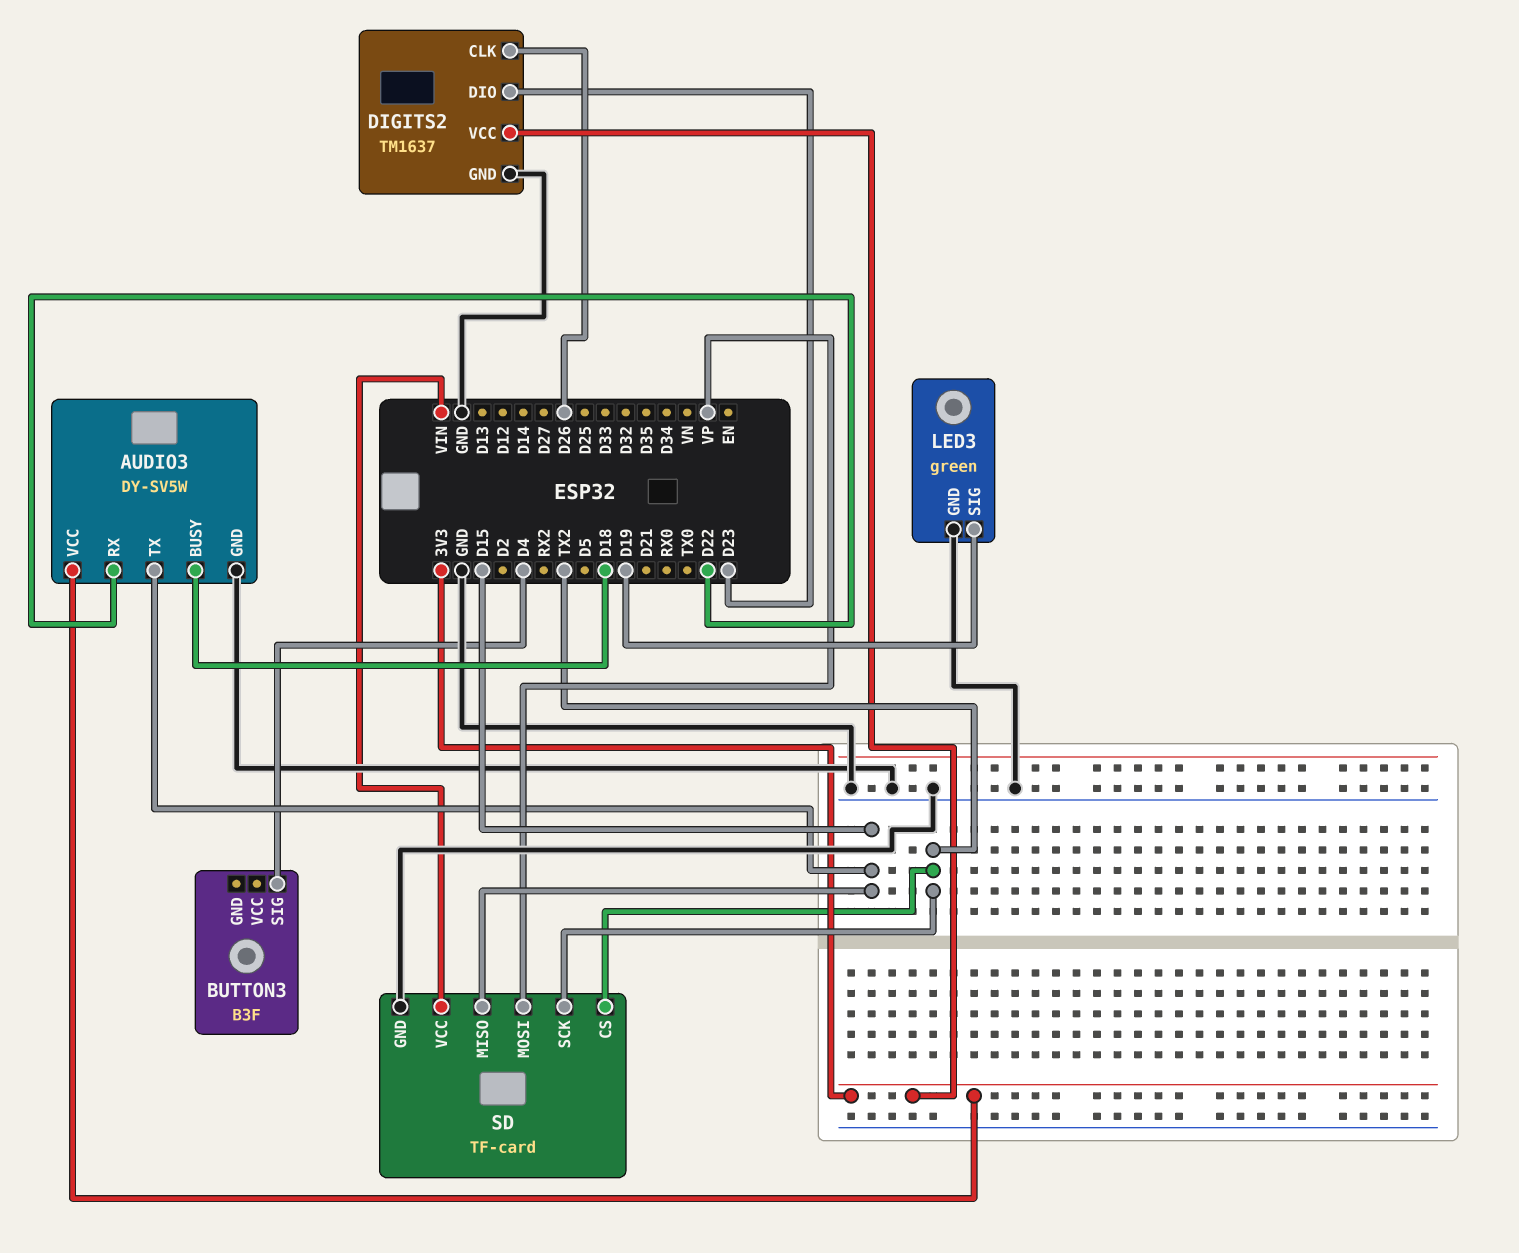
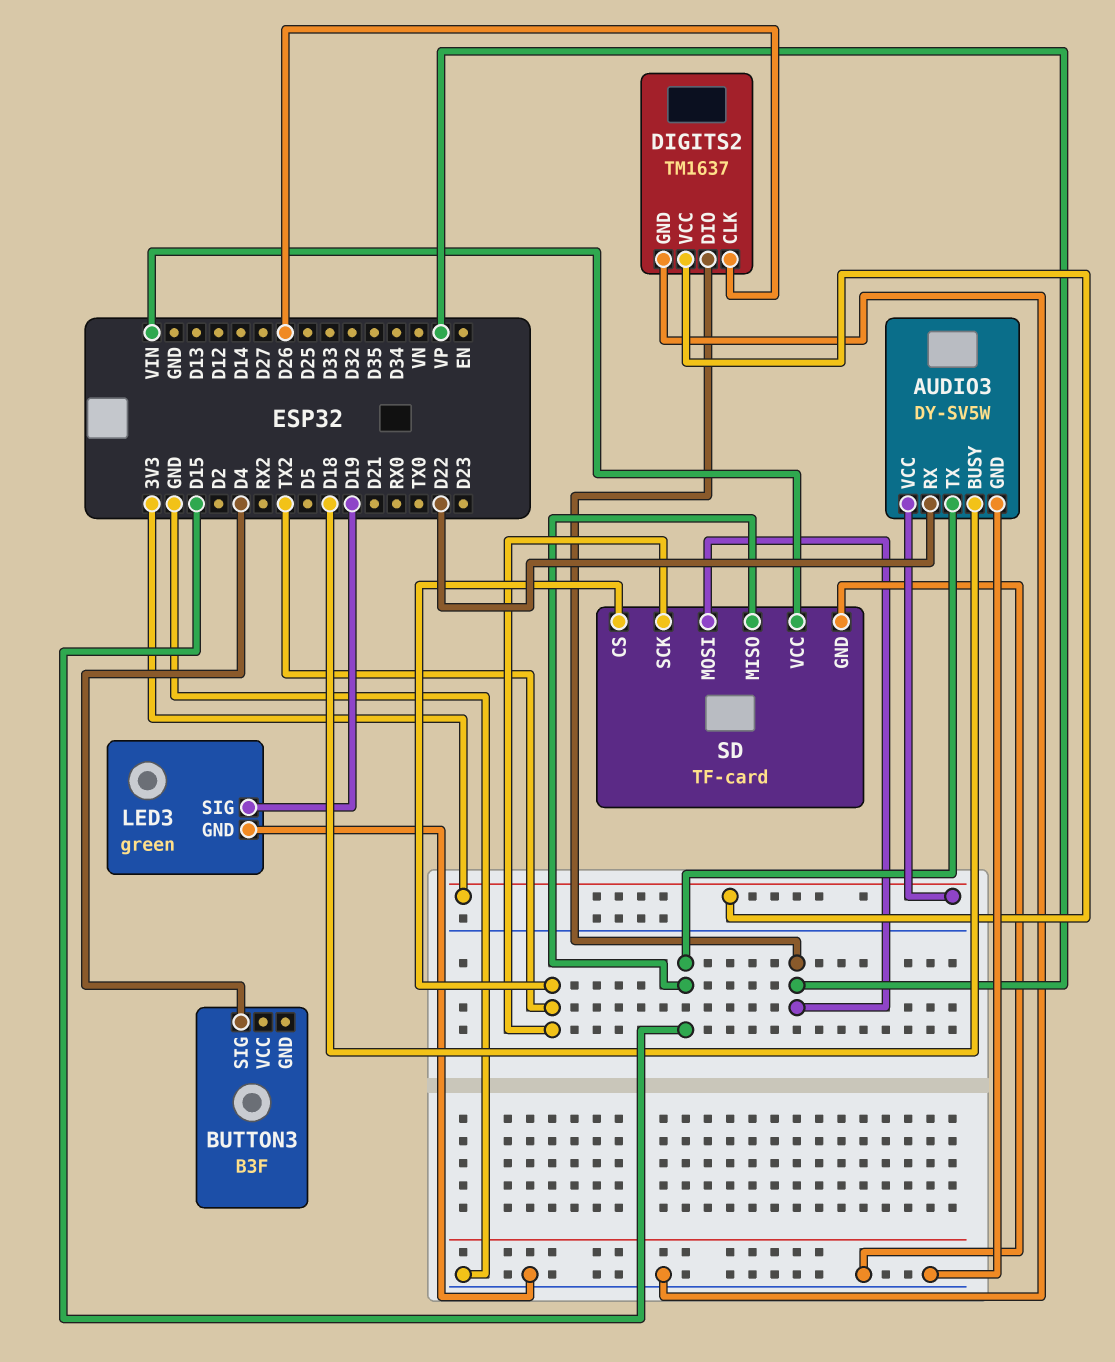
DIGITS2 pin DIO: D23 -> VP

